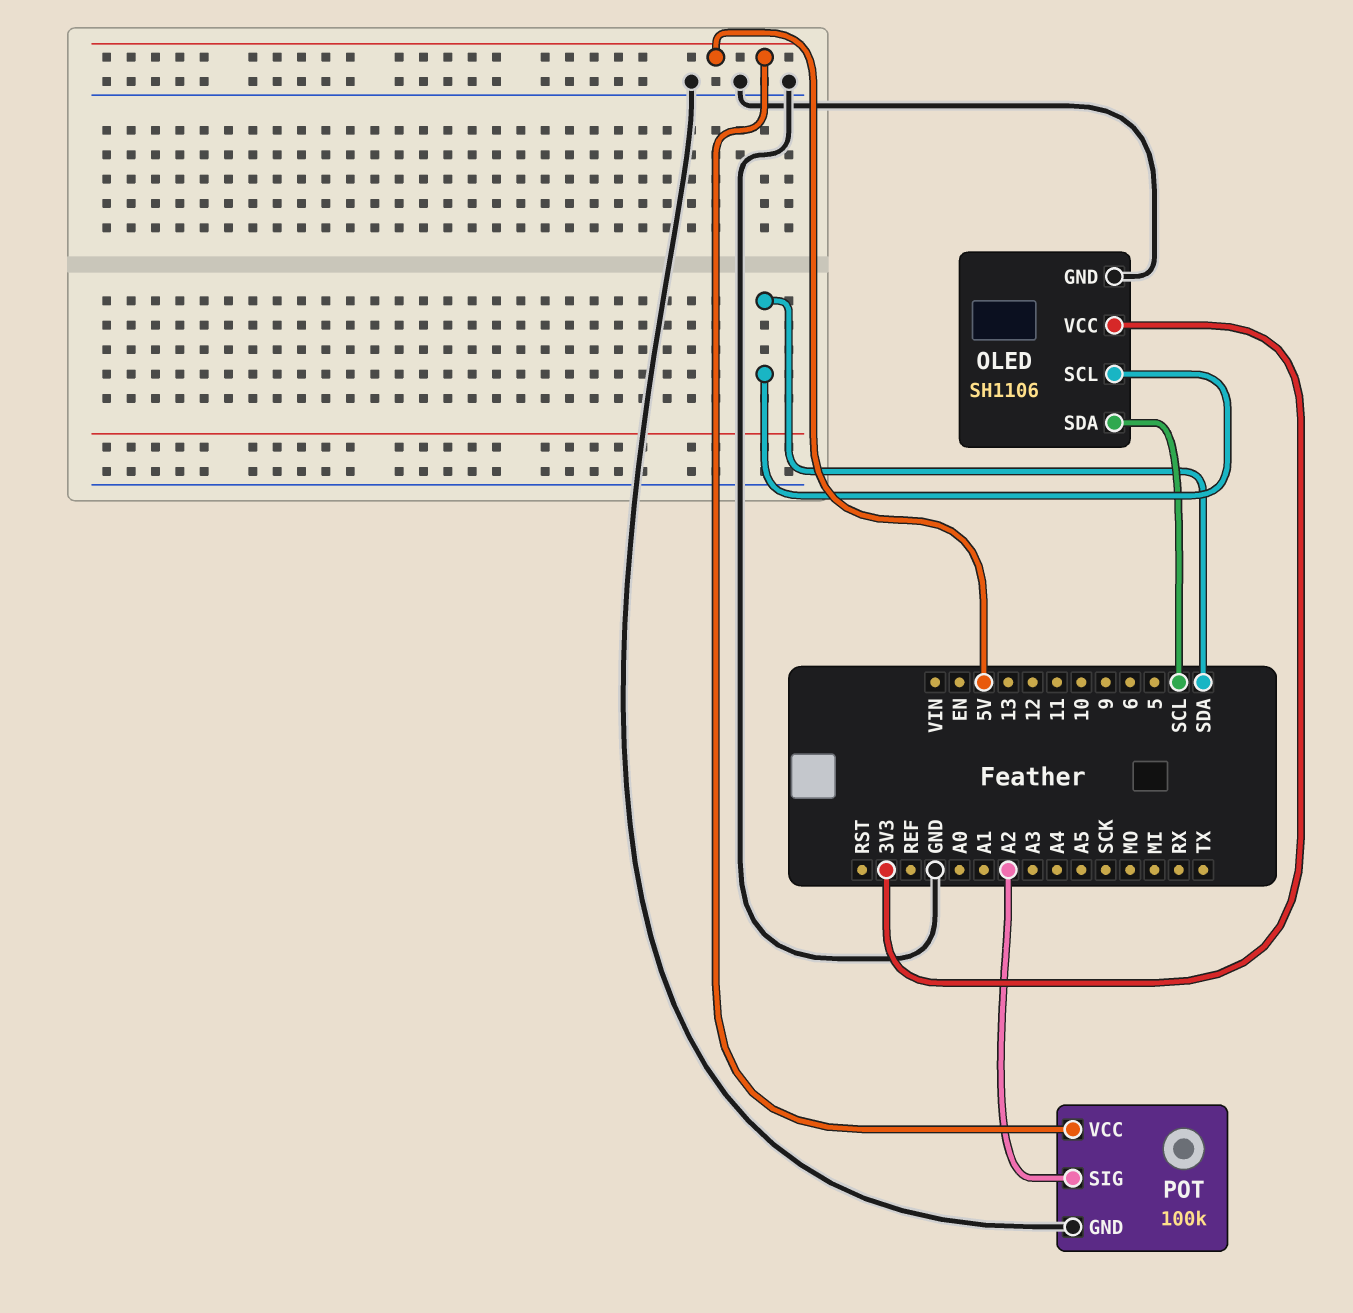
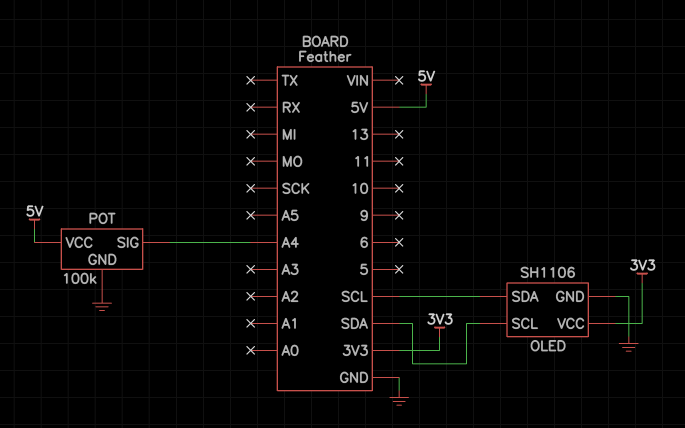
POT pin SIG: A2 -> A4

